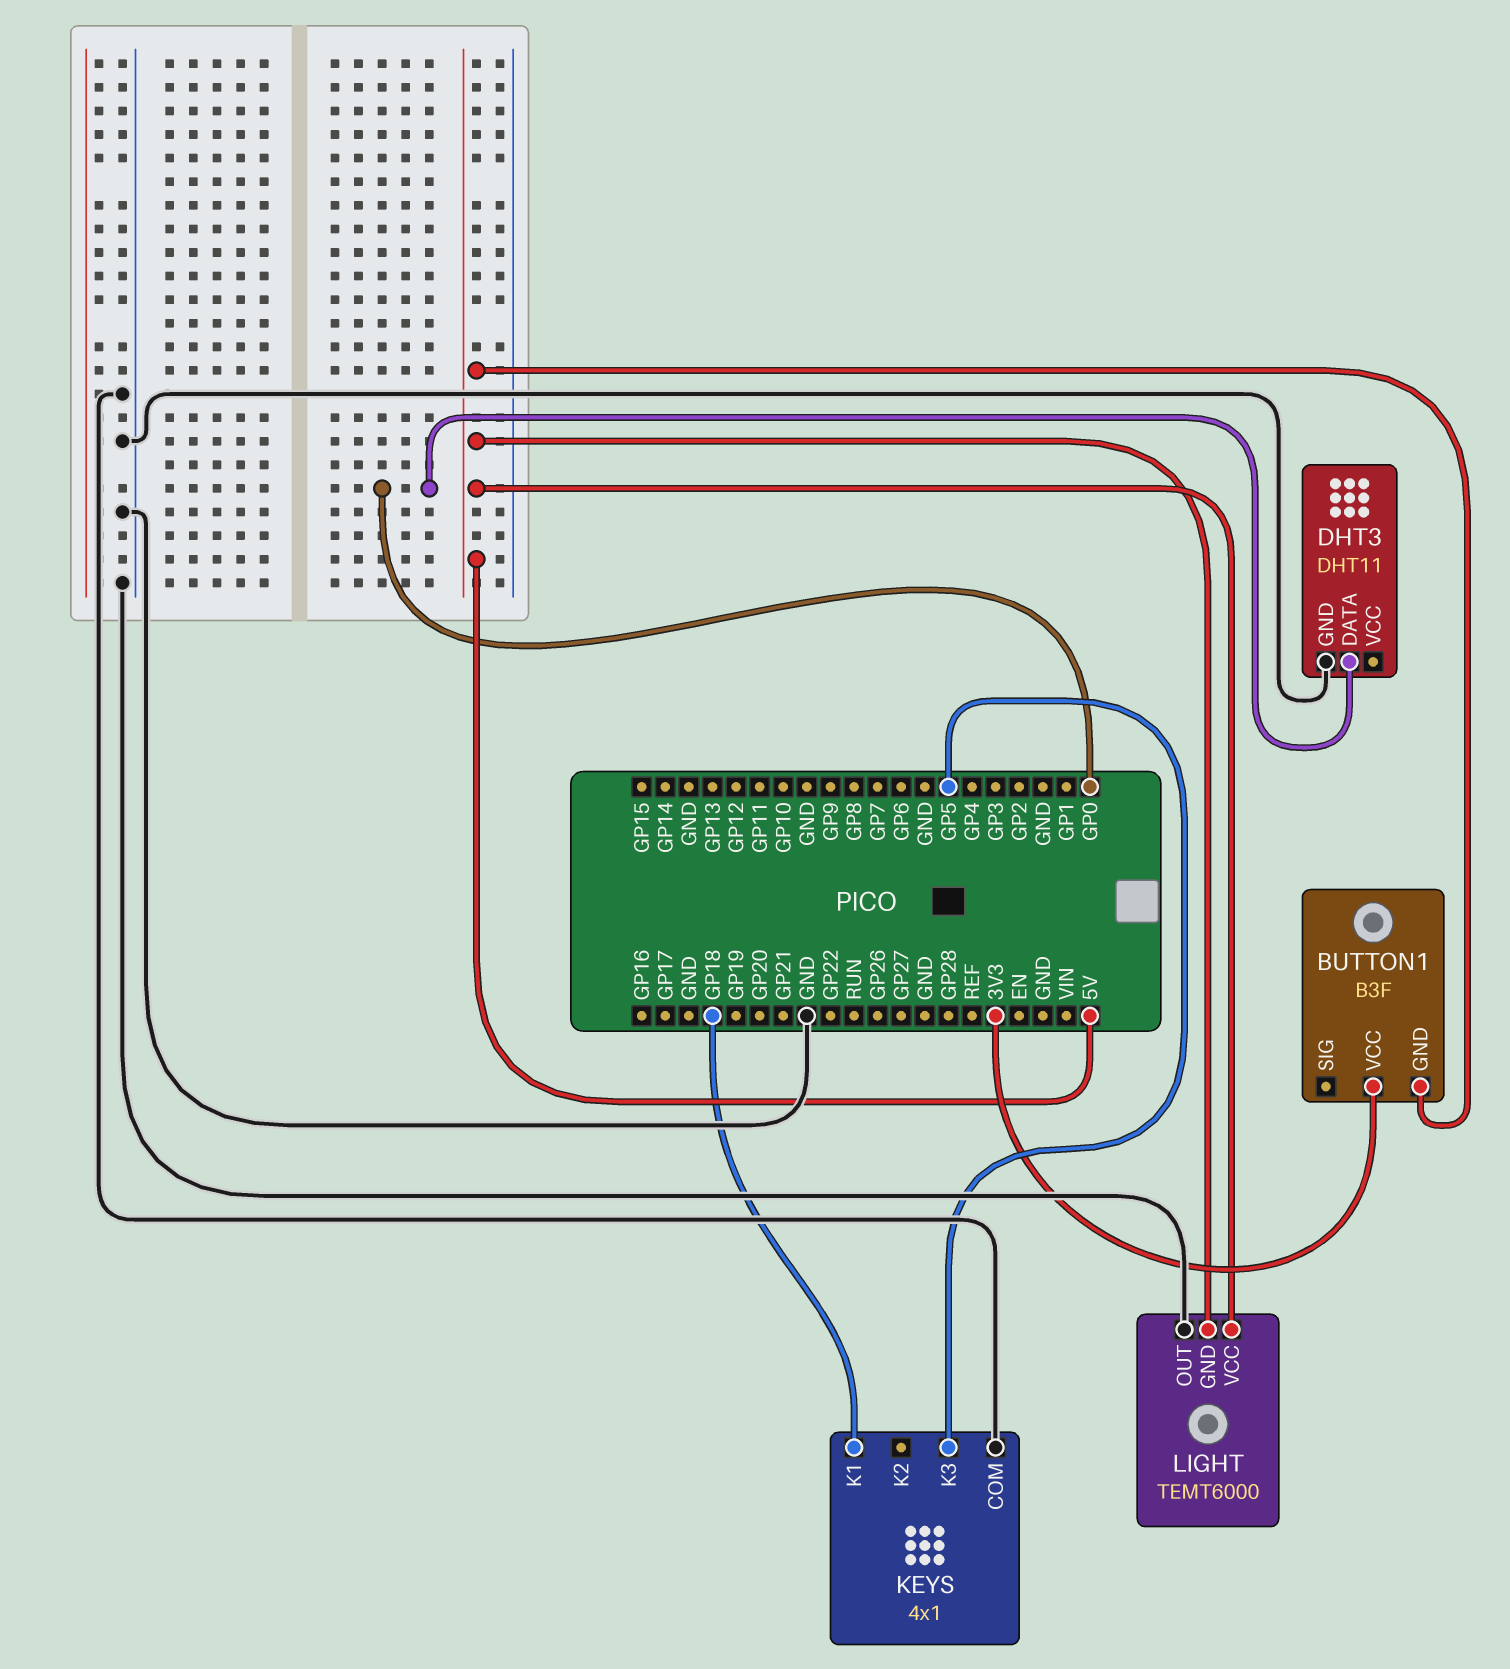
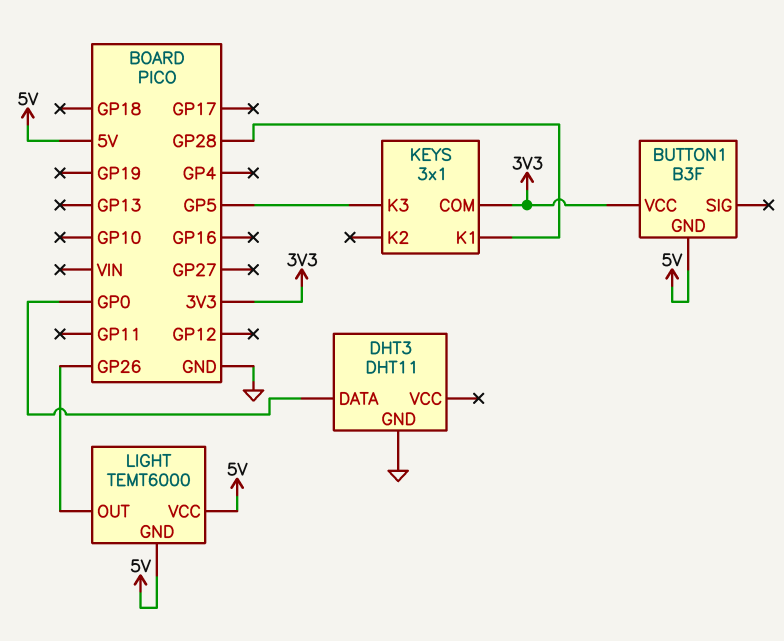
KEYS: 4x1 -> 3x1
KEYS pin COM: GND -> 3V3
KEYS pin K1: GP18 -> GP28
LIGHT pin OUT: GND -> GP26

